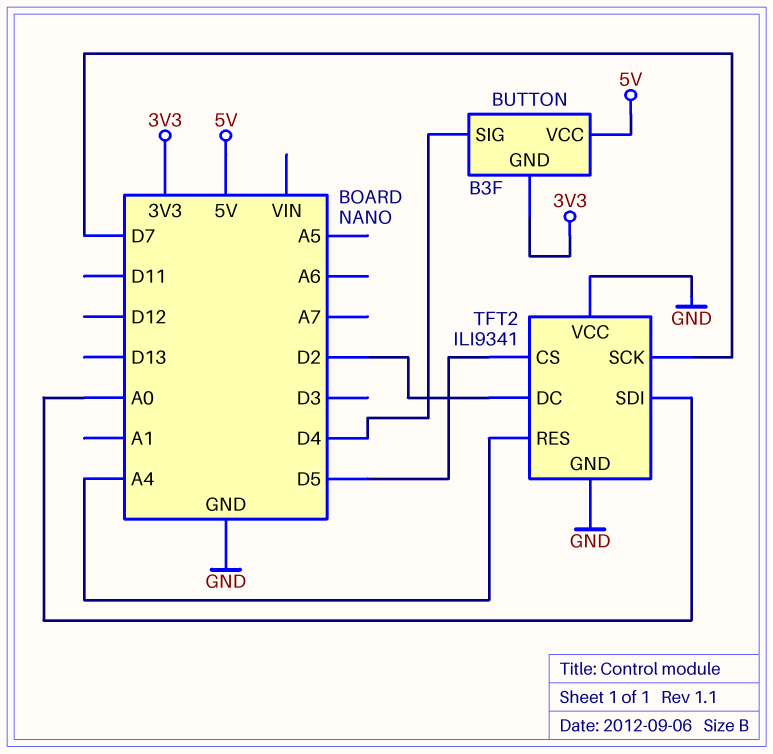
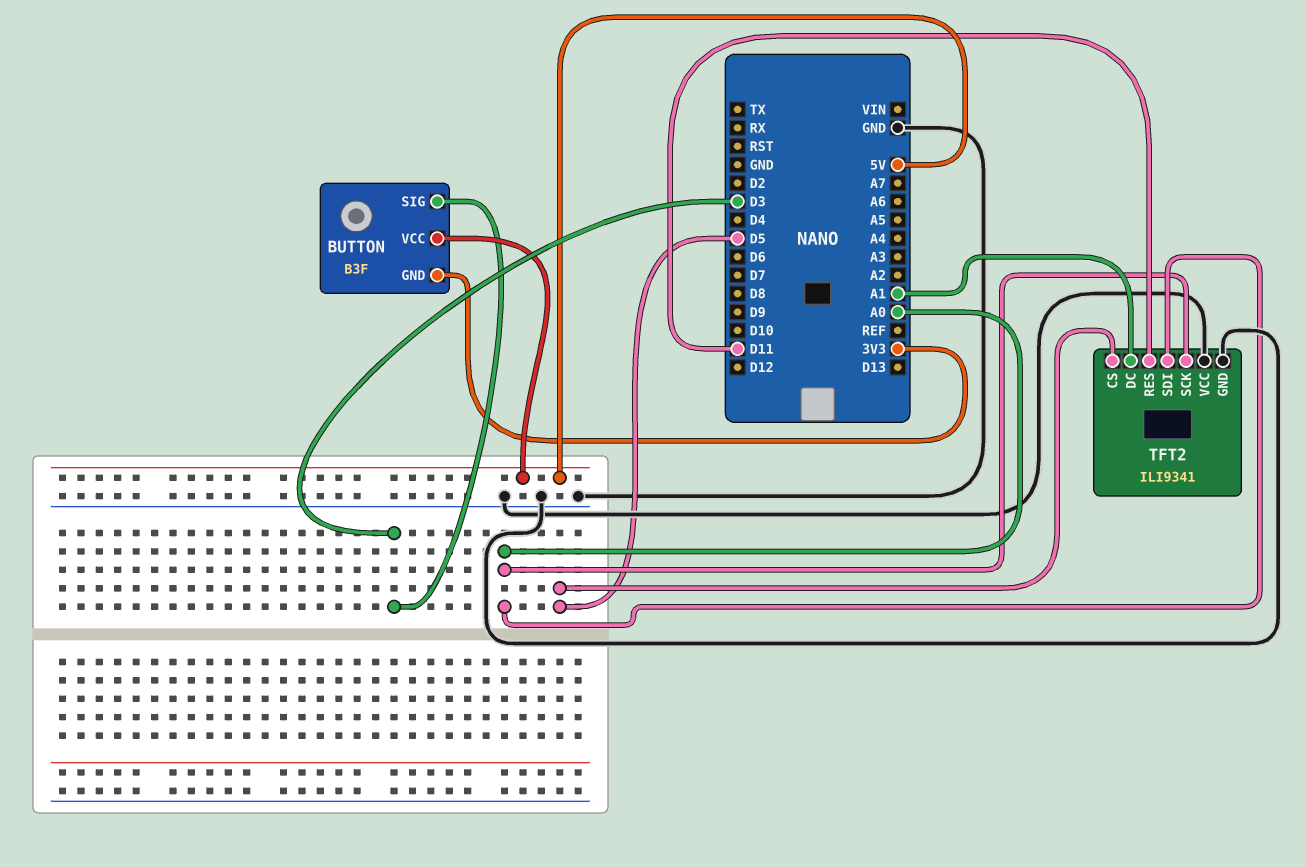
BUTTON pin SIG: D4 -> D3
TFT2 pin DC: D2 -> A1
TFT2 pin RES: A4 -> D11
TFT2 pin SCK: D7 -> A0

